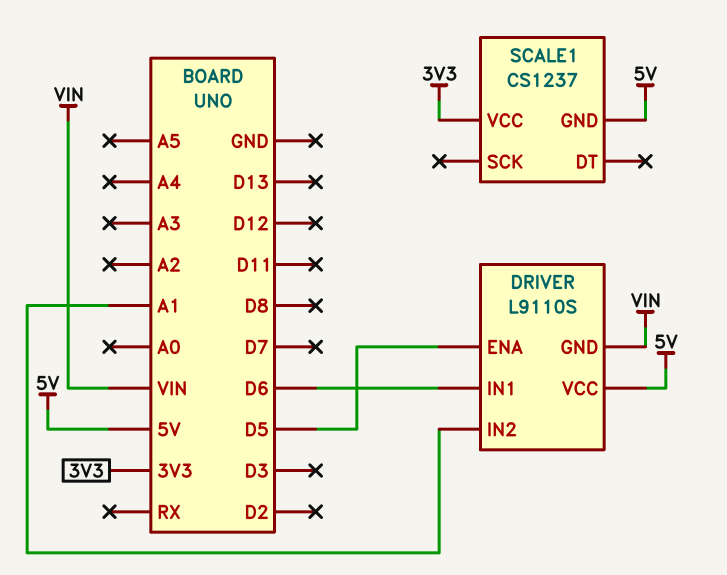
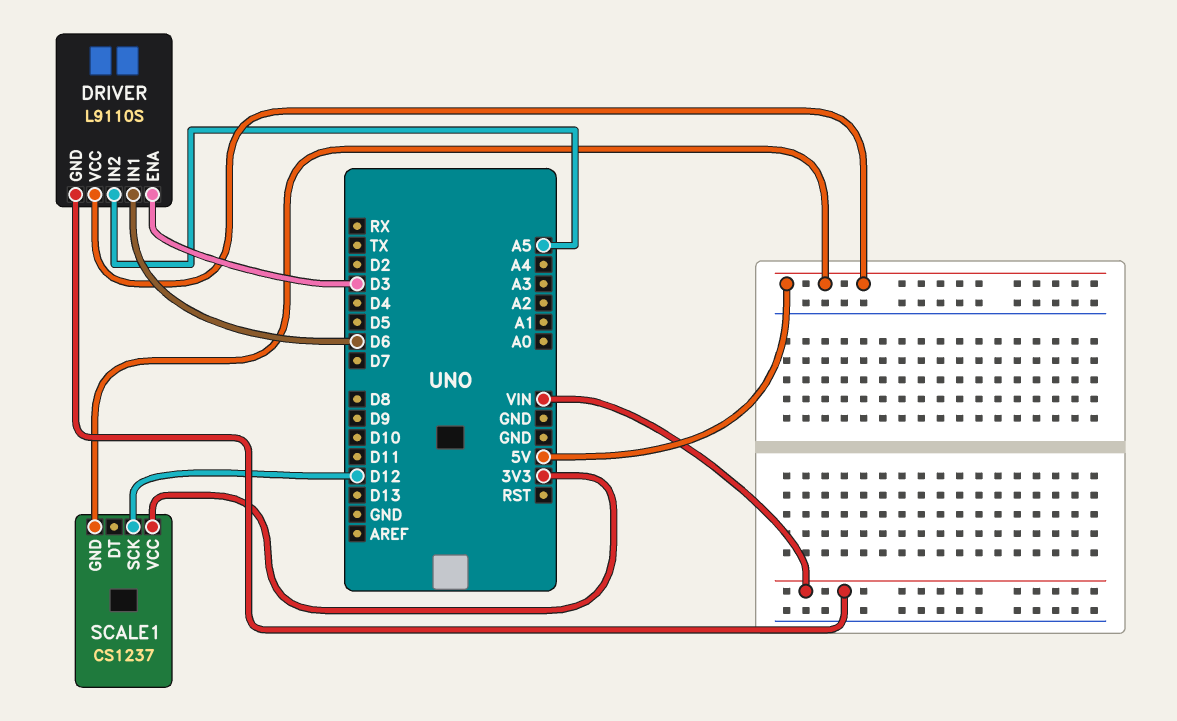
DRIVER pin ENA: D5 -> D3
DRIVER pin IN2: A1 -> A5
SCALE1 pin SCK: none -> D12

